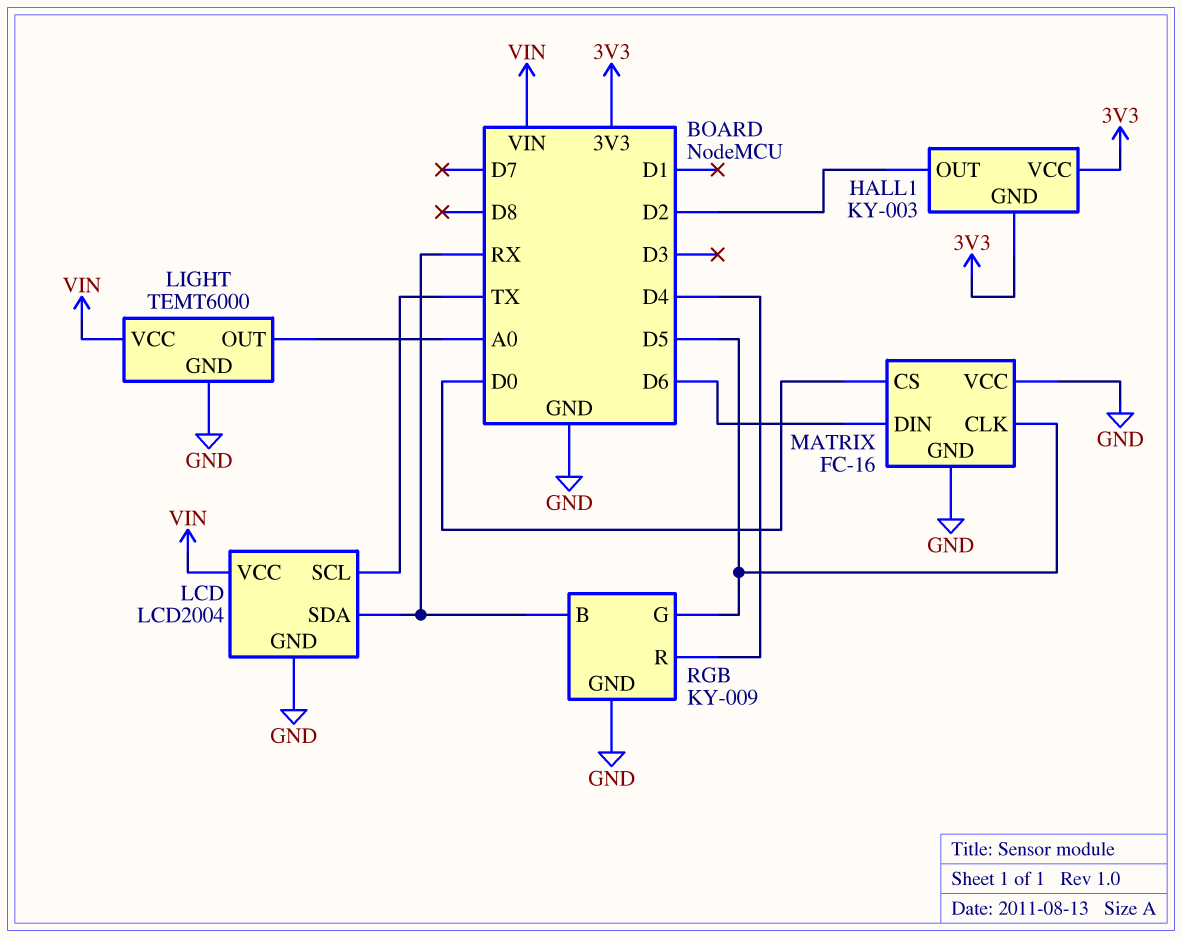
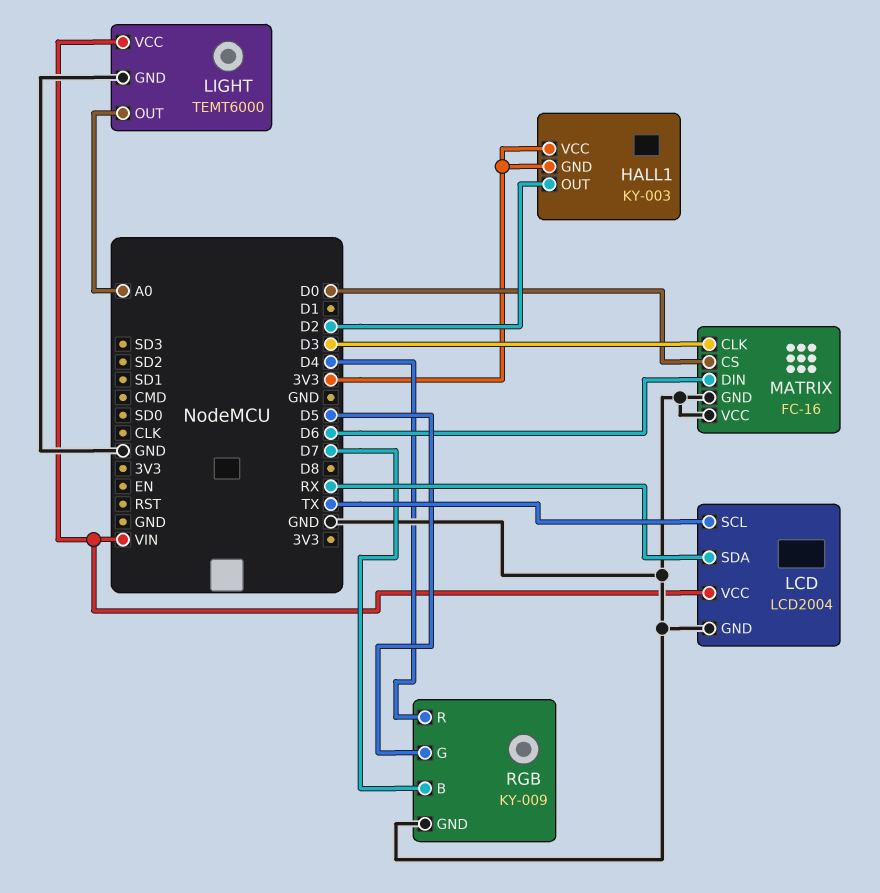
MATRIX pin CLK: D5 -> D3
RGB pin B: RX -> D7

